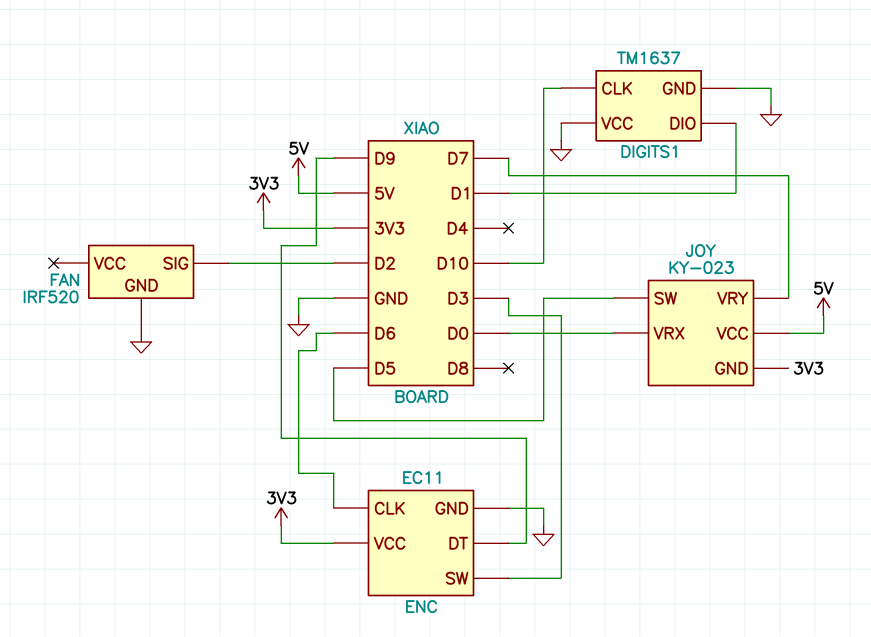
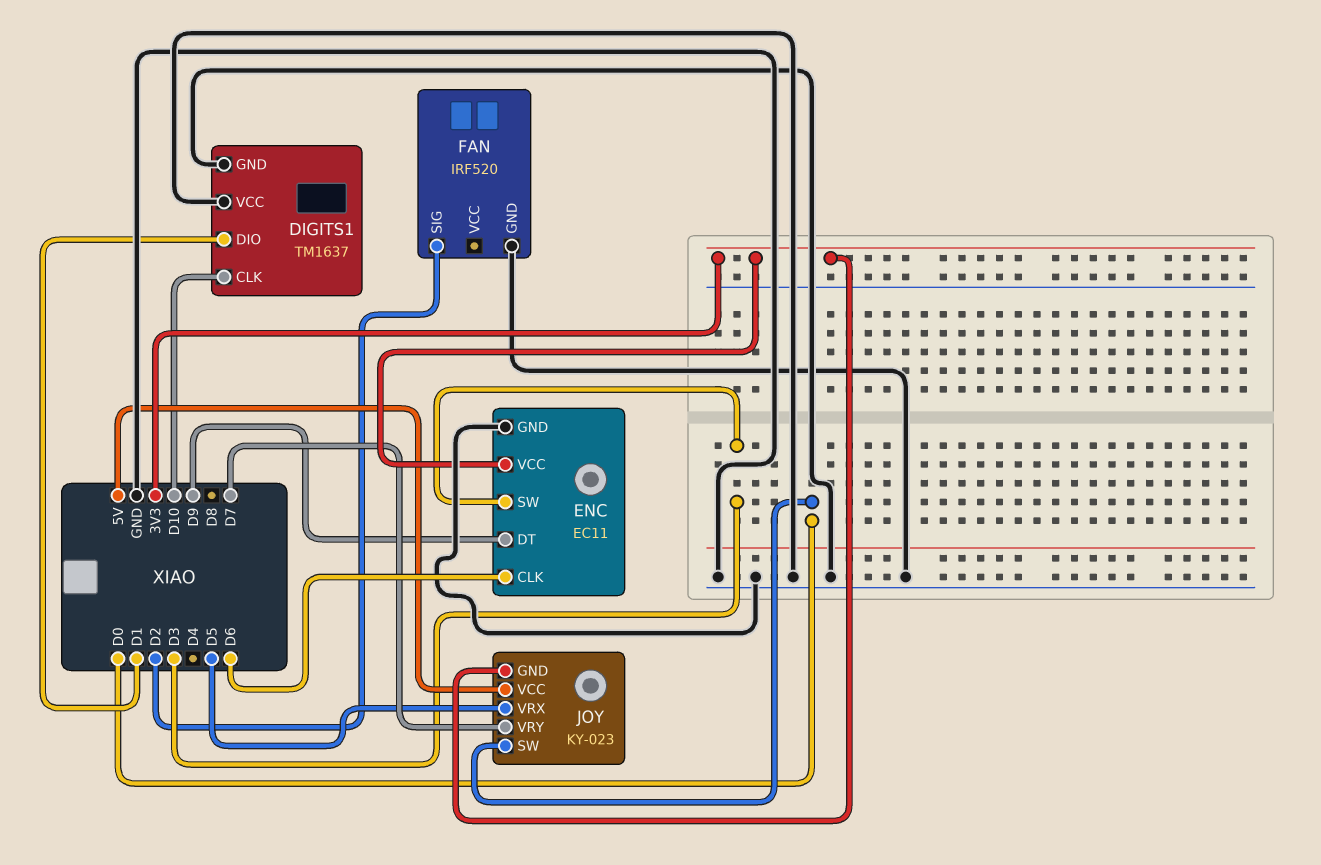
JOY pin SW: D5 -> D0
JOY pin VRX: D0 -> D5

